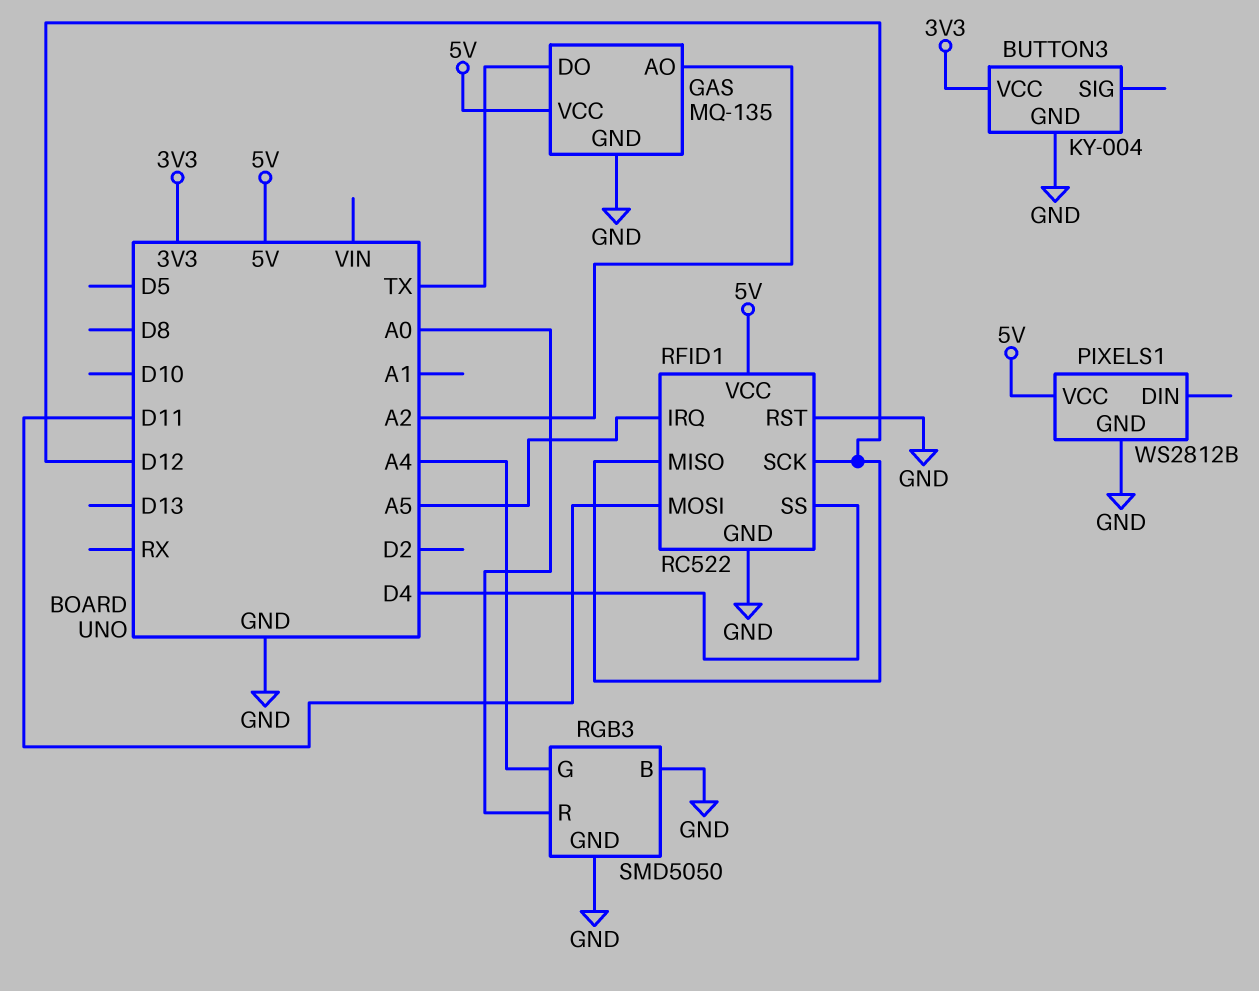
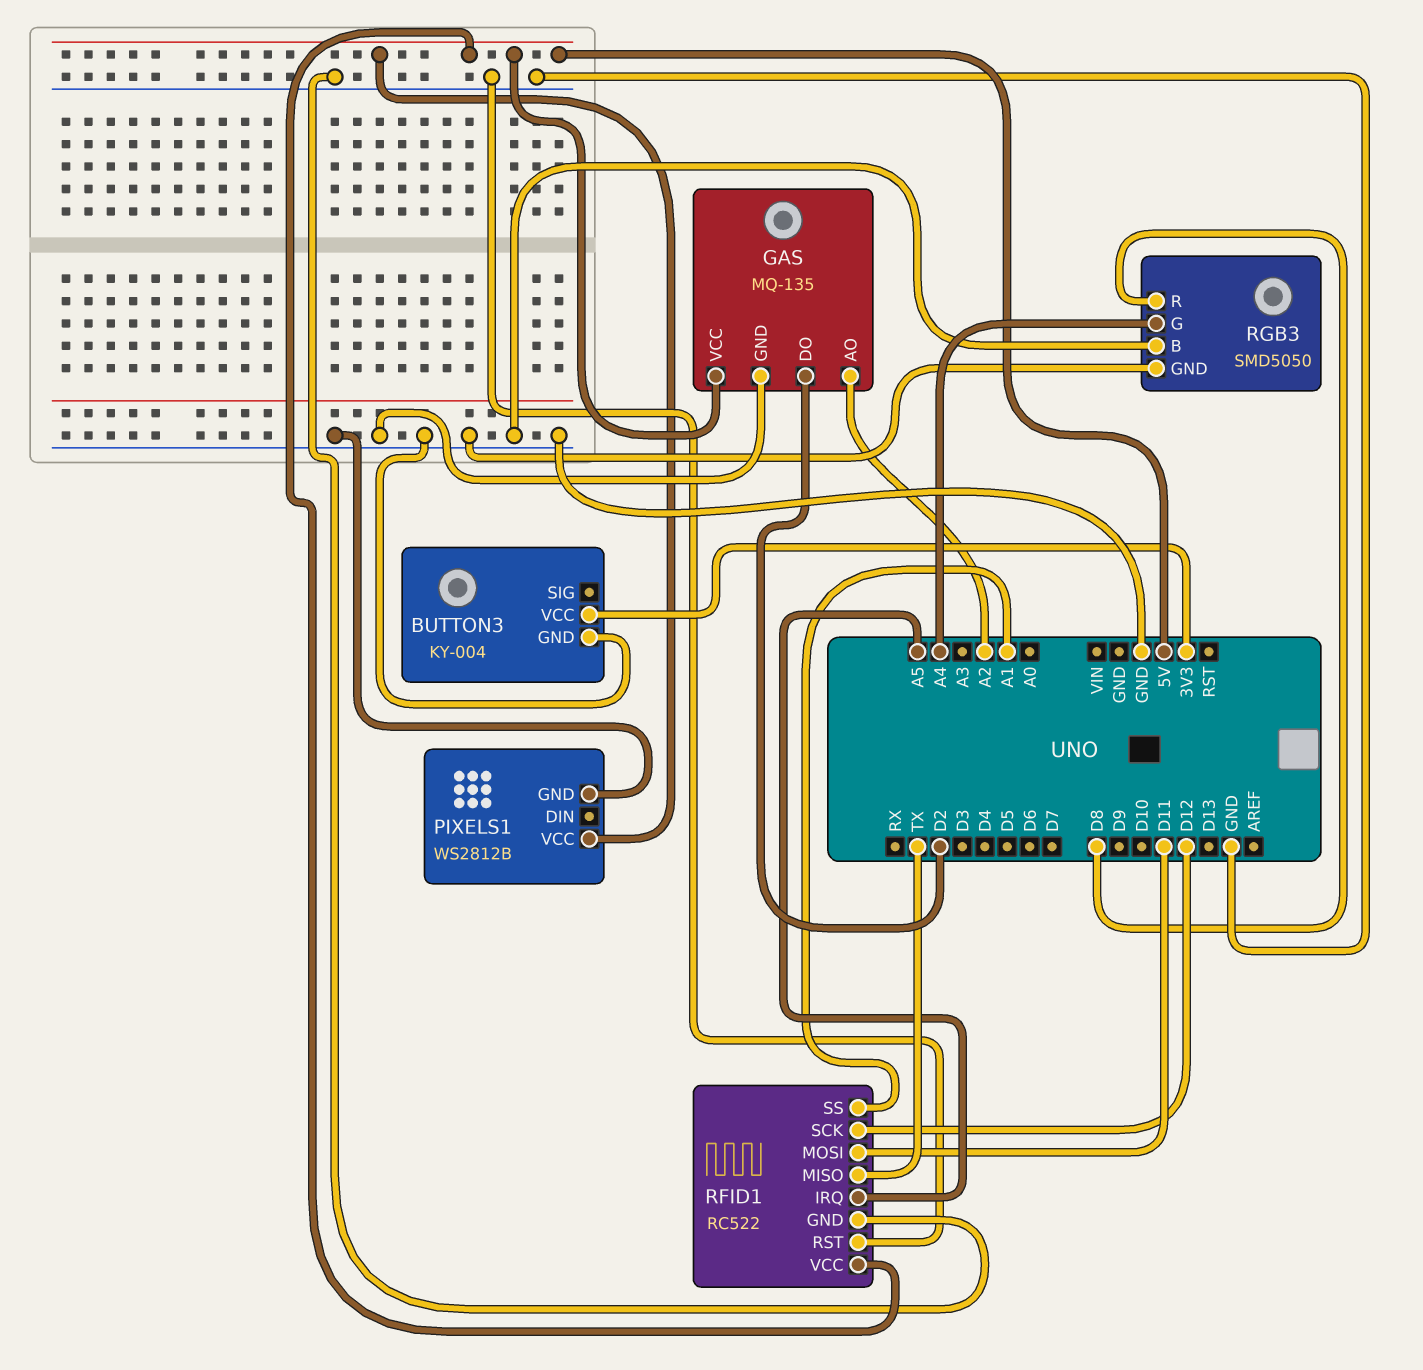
GAS pin DO: TX -> D2
RFID1 pin MISO: D12 -> TX
RFID1 pin SS: D4 -> A1
RGB3 pin R: A0 -> D8

